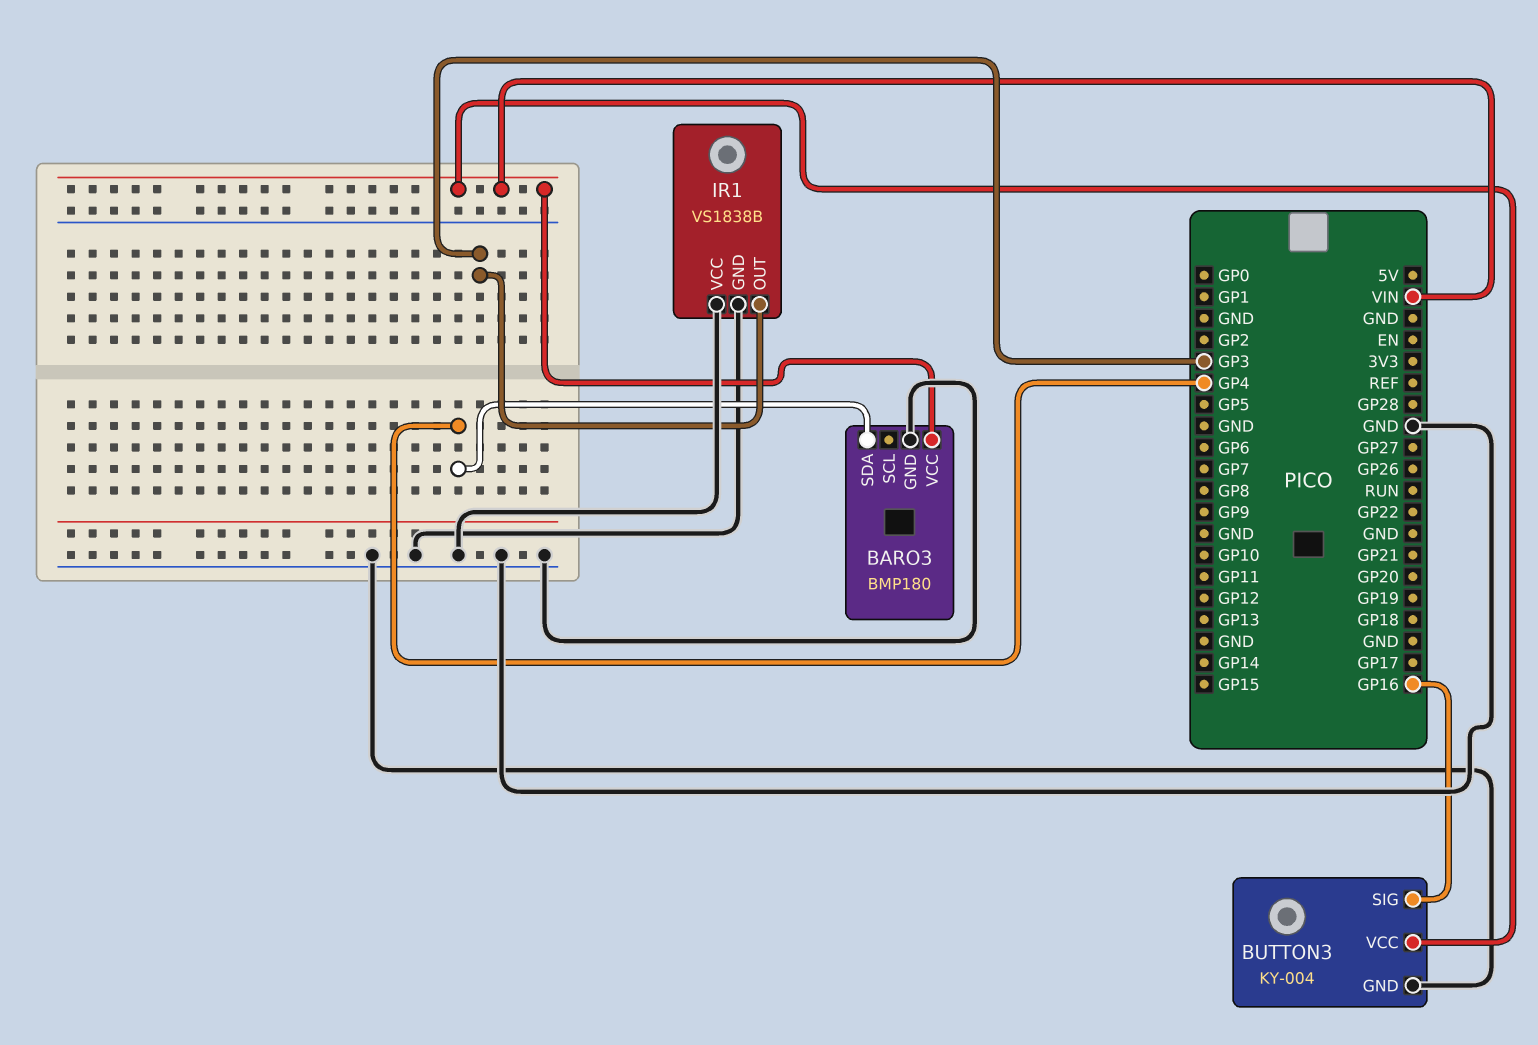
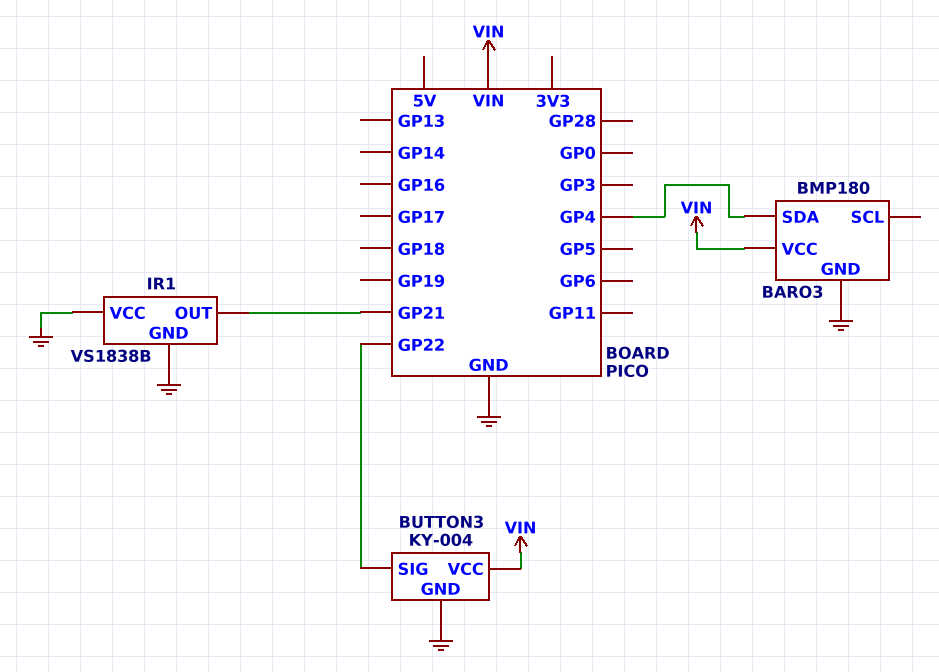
BUTTON3 pin SIG: GP16 -> GP22
IR1 pin OUT: GP3 -> GP21

